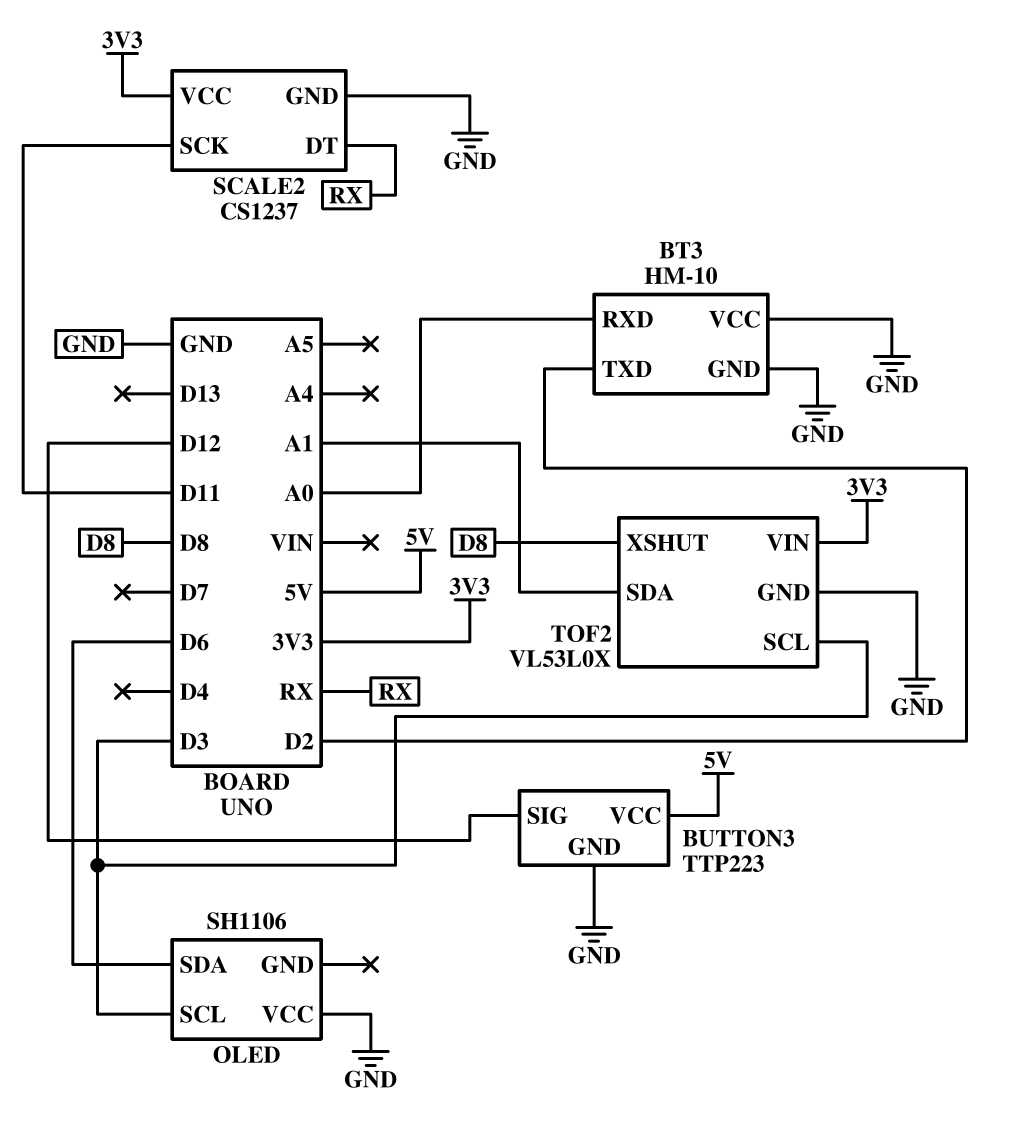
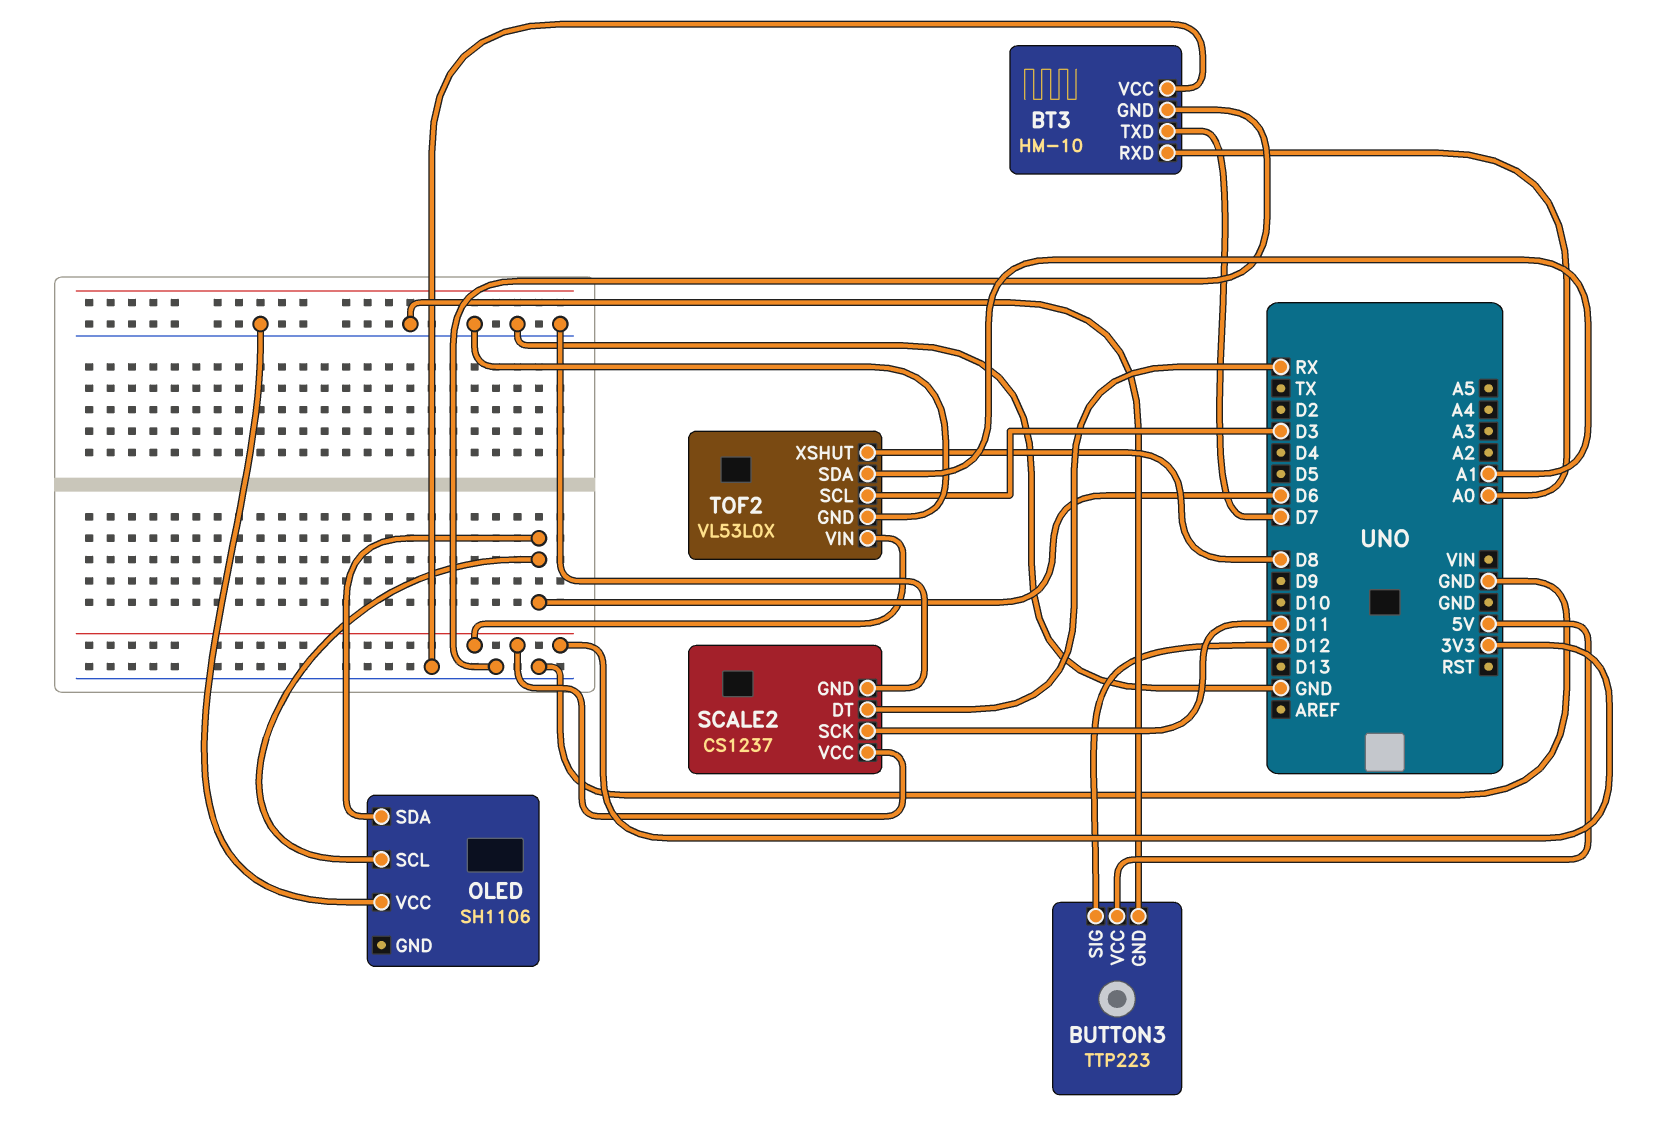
BT3 pin TXD: D2 -> D7
OLED pin SCL: D3 -> D6

